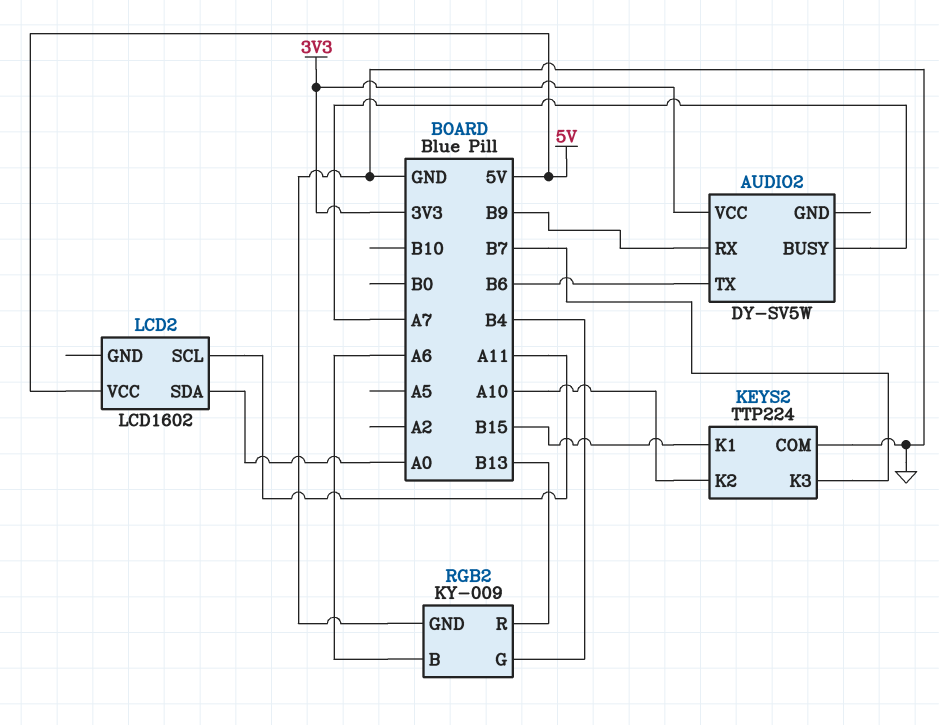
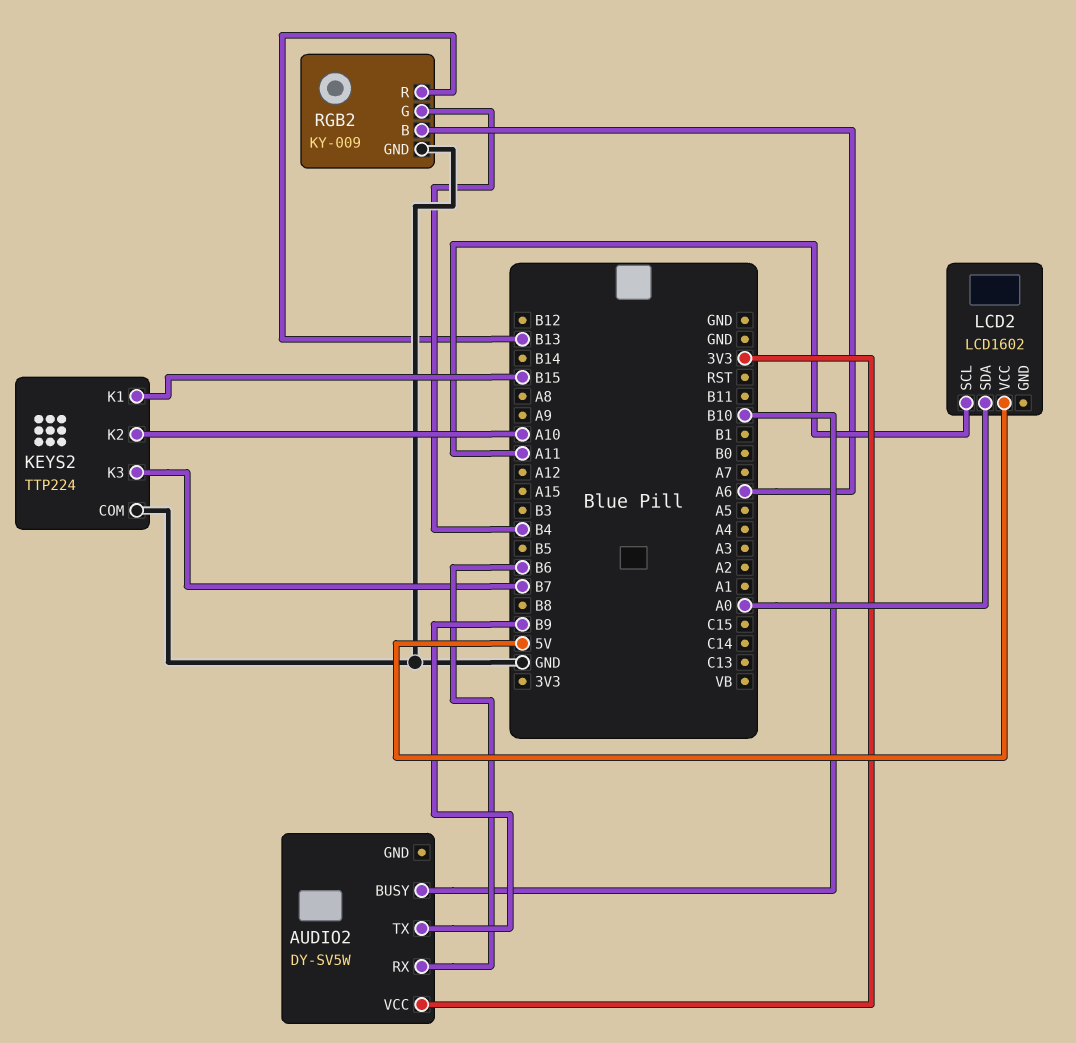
AUDIO2 pin BUSY: A7 -> B10
AUDIO2 pin RX: B9 -> B6
AUDIO2 pin TX: B6 -> B9

